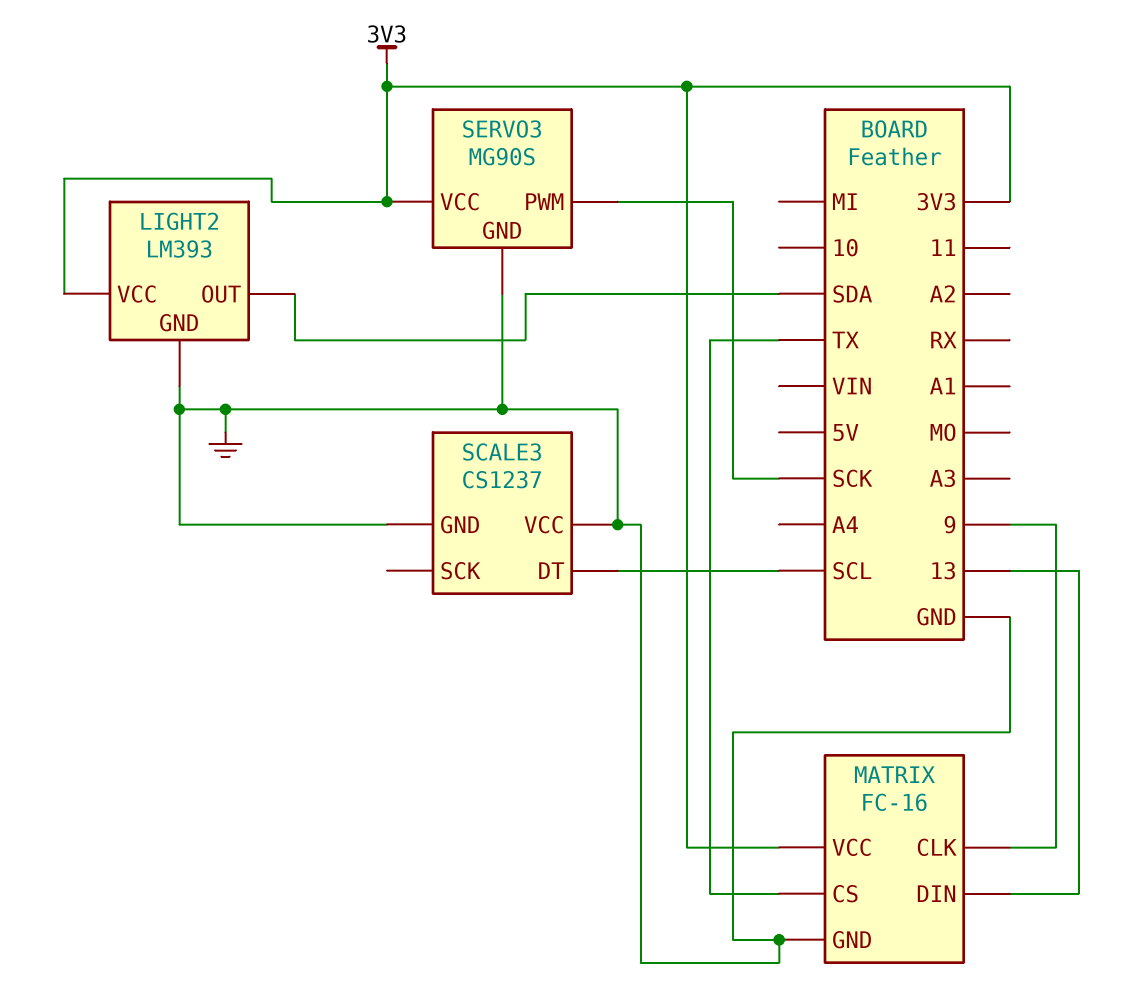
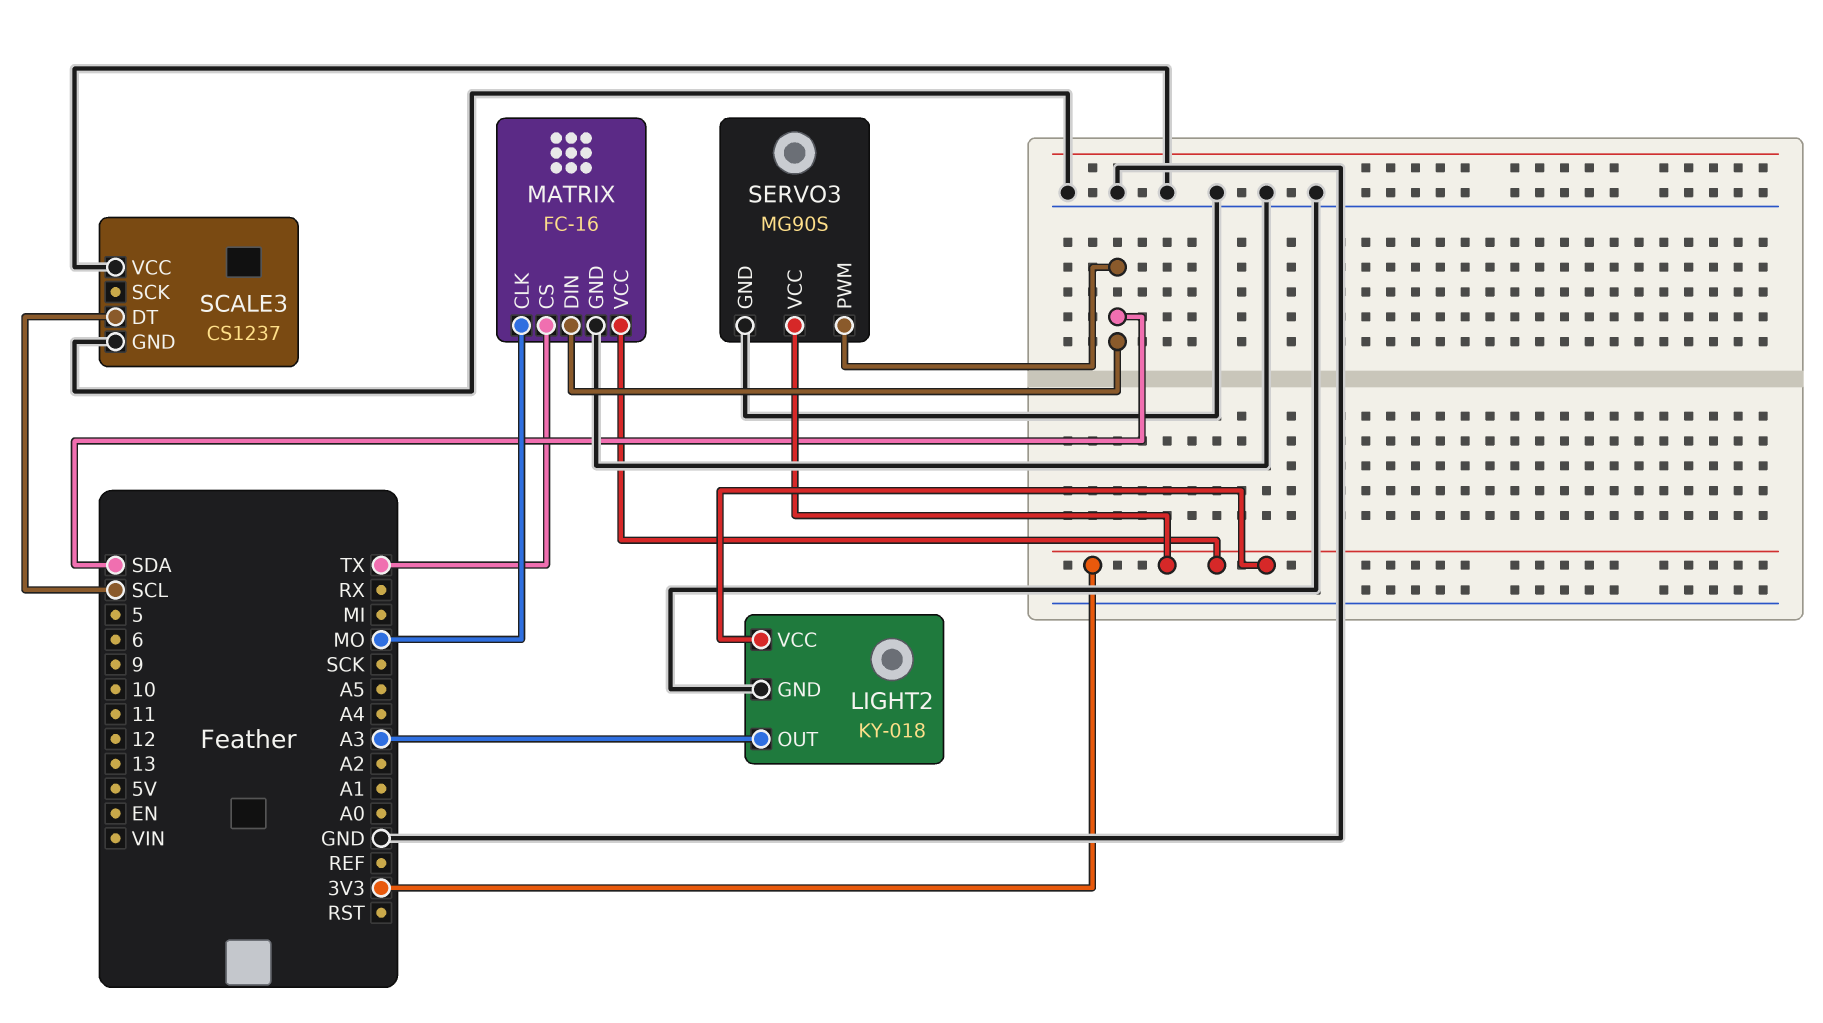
LIGHT2: LM393 -> KY-018
LIGHT2 pin OUT: SDA -> A3
MATRIX pin CLK: 9 -> MO
MATRIX pin DIN: 13 -> SDA
SERVO3 pin PWM: SCK -> SDA

